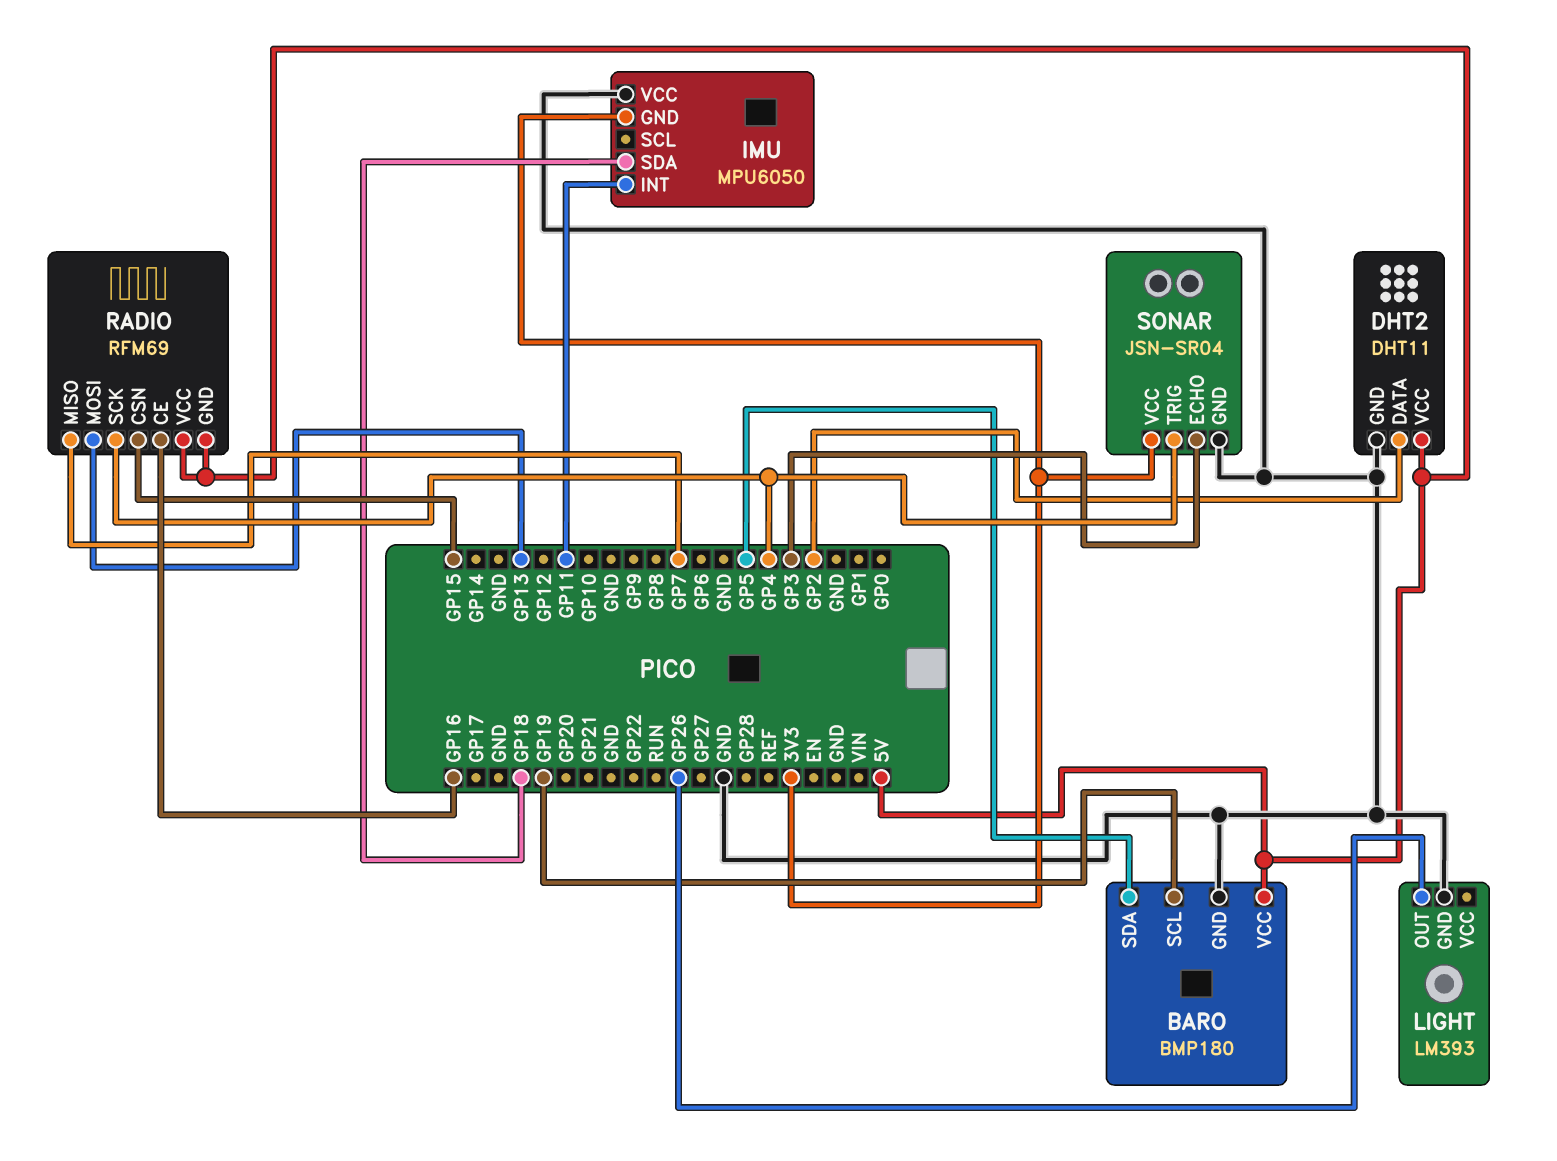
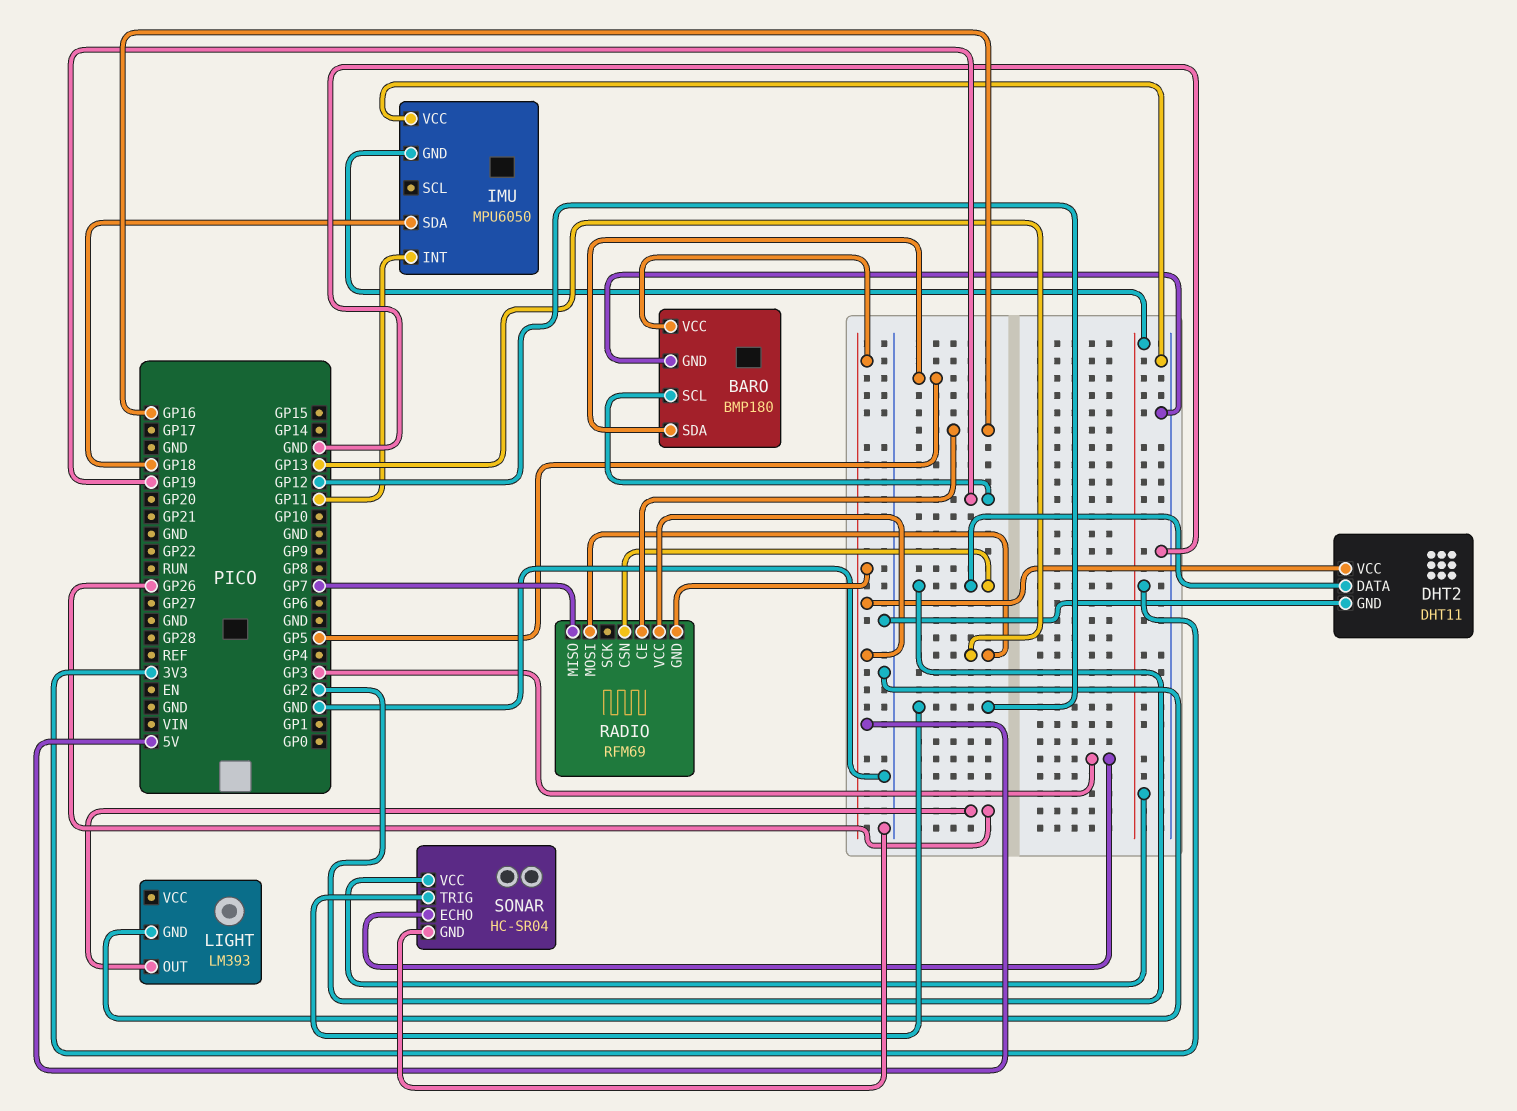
RADIO pin CSN: GP15 -> GP2
RADIO pin SCK: GP4 -> none
SONAR: JSN-SR04 -> HC-SR04
SONAR pin TRIG: GP4 -> GP12

